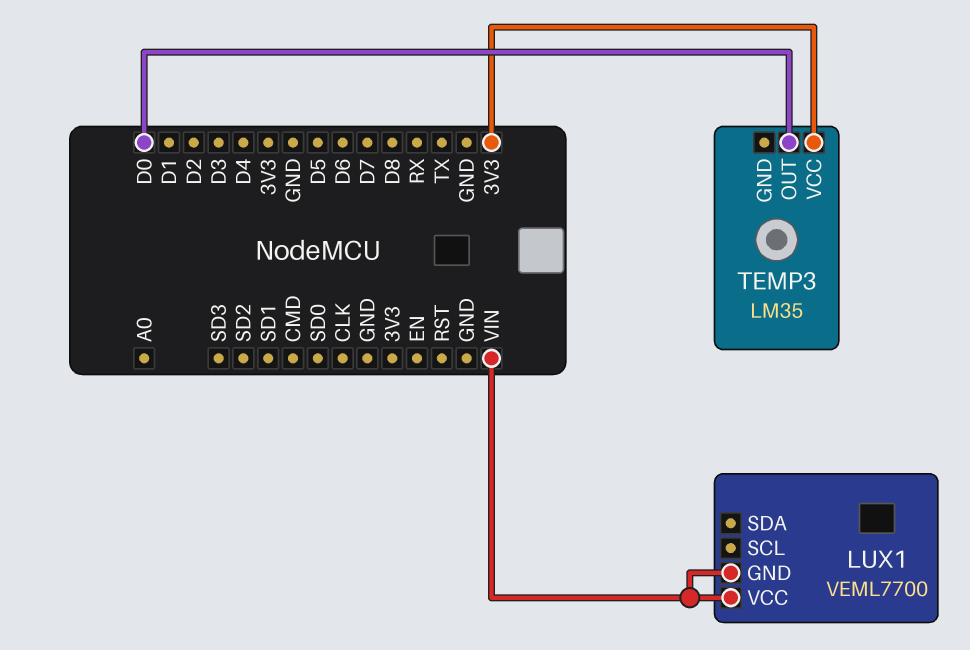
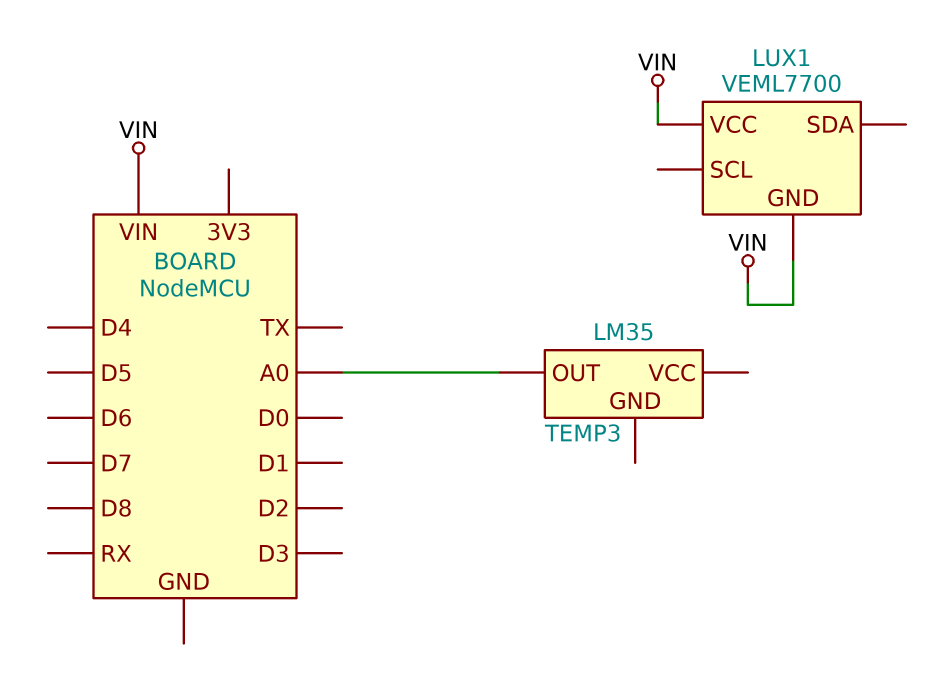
TEMP3 pin OUT: D0 -> A0
TEMP3 pin VCC: 3V3 -> none

